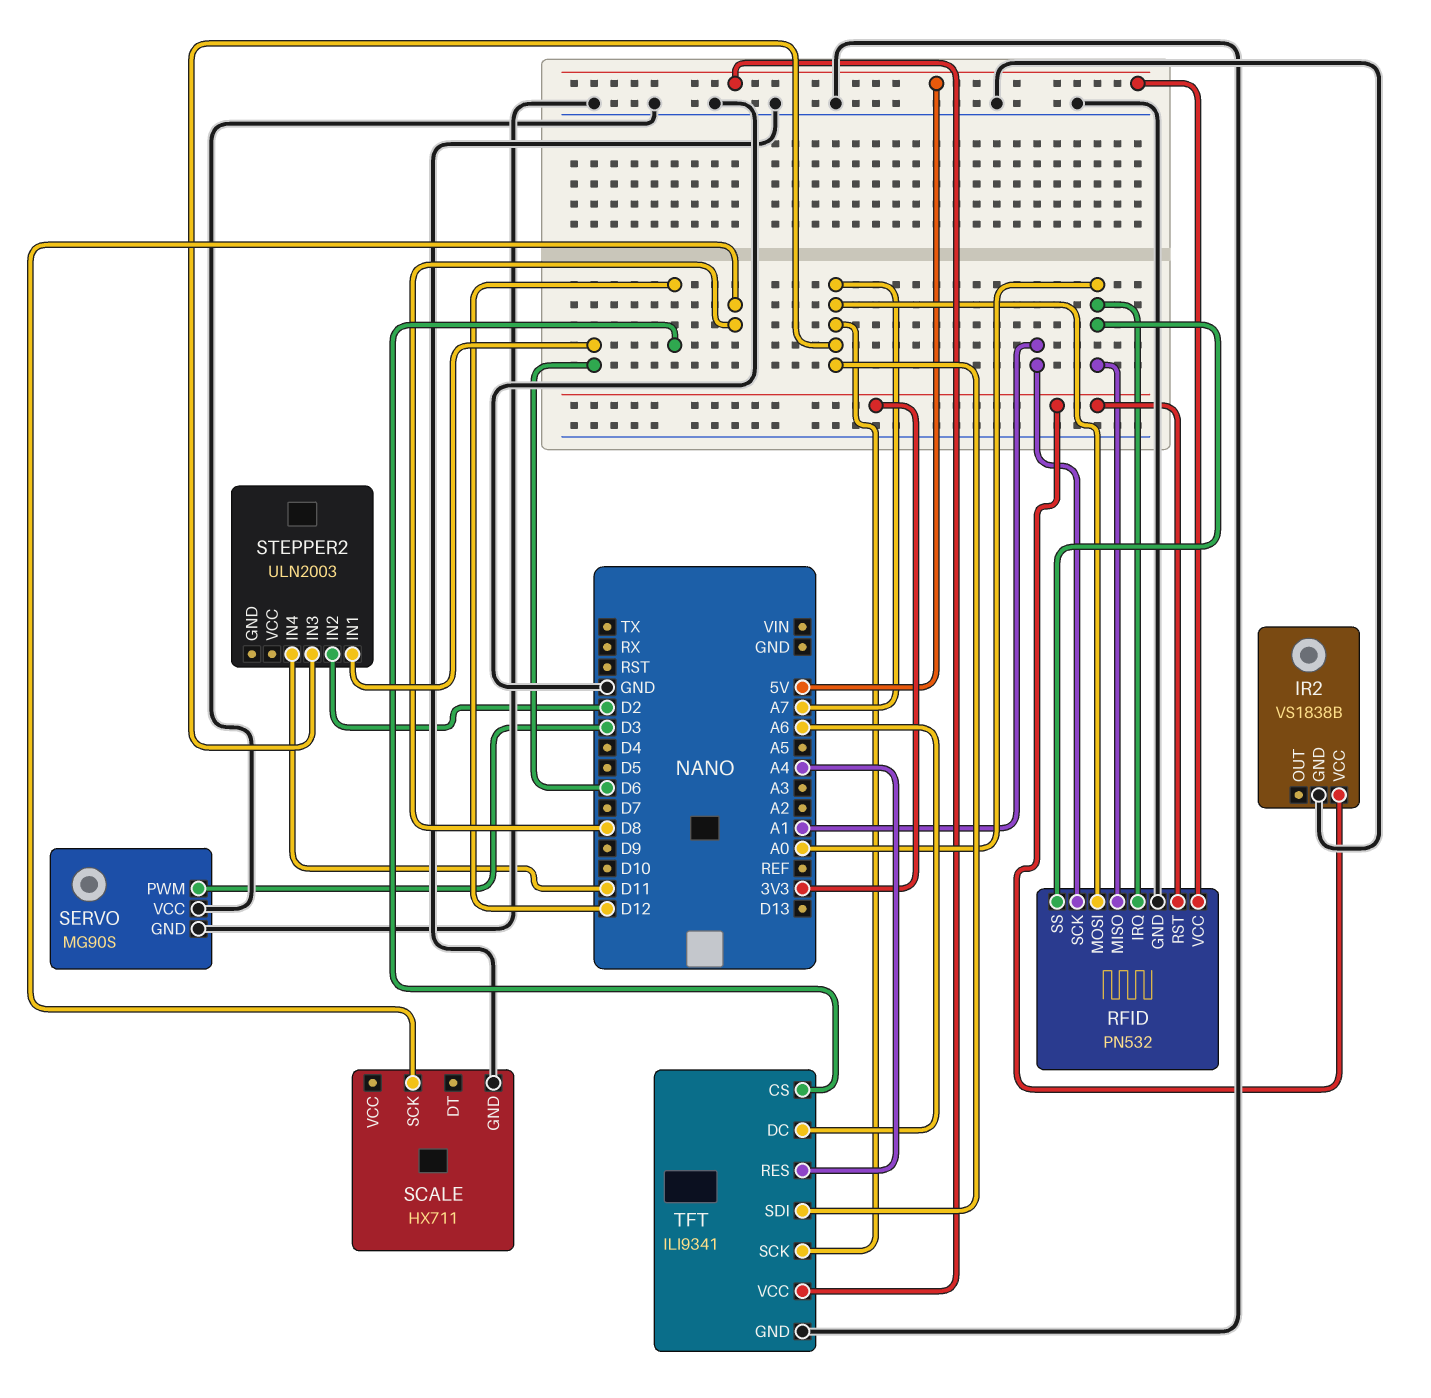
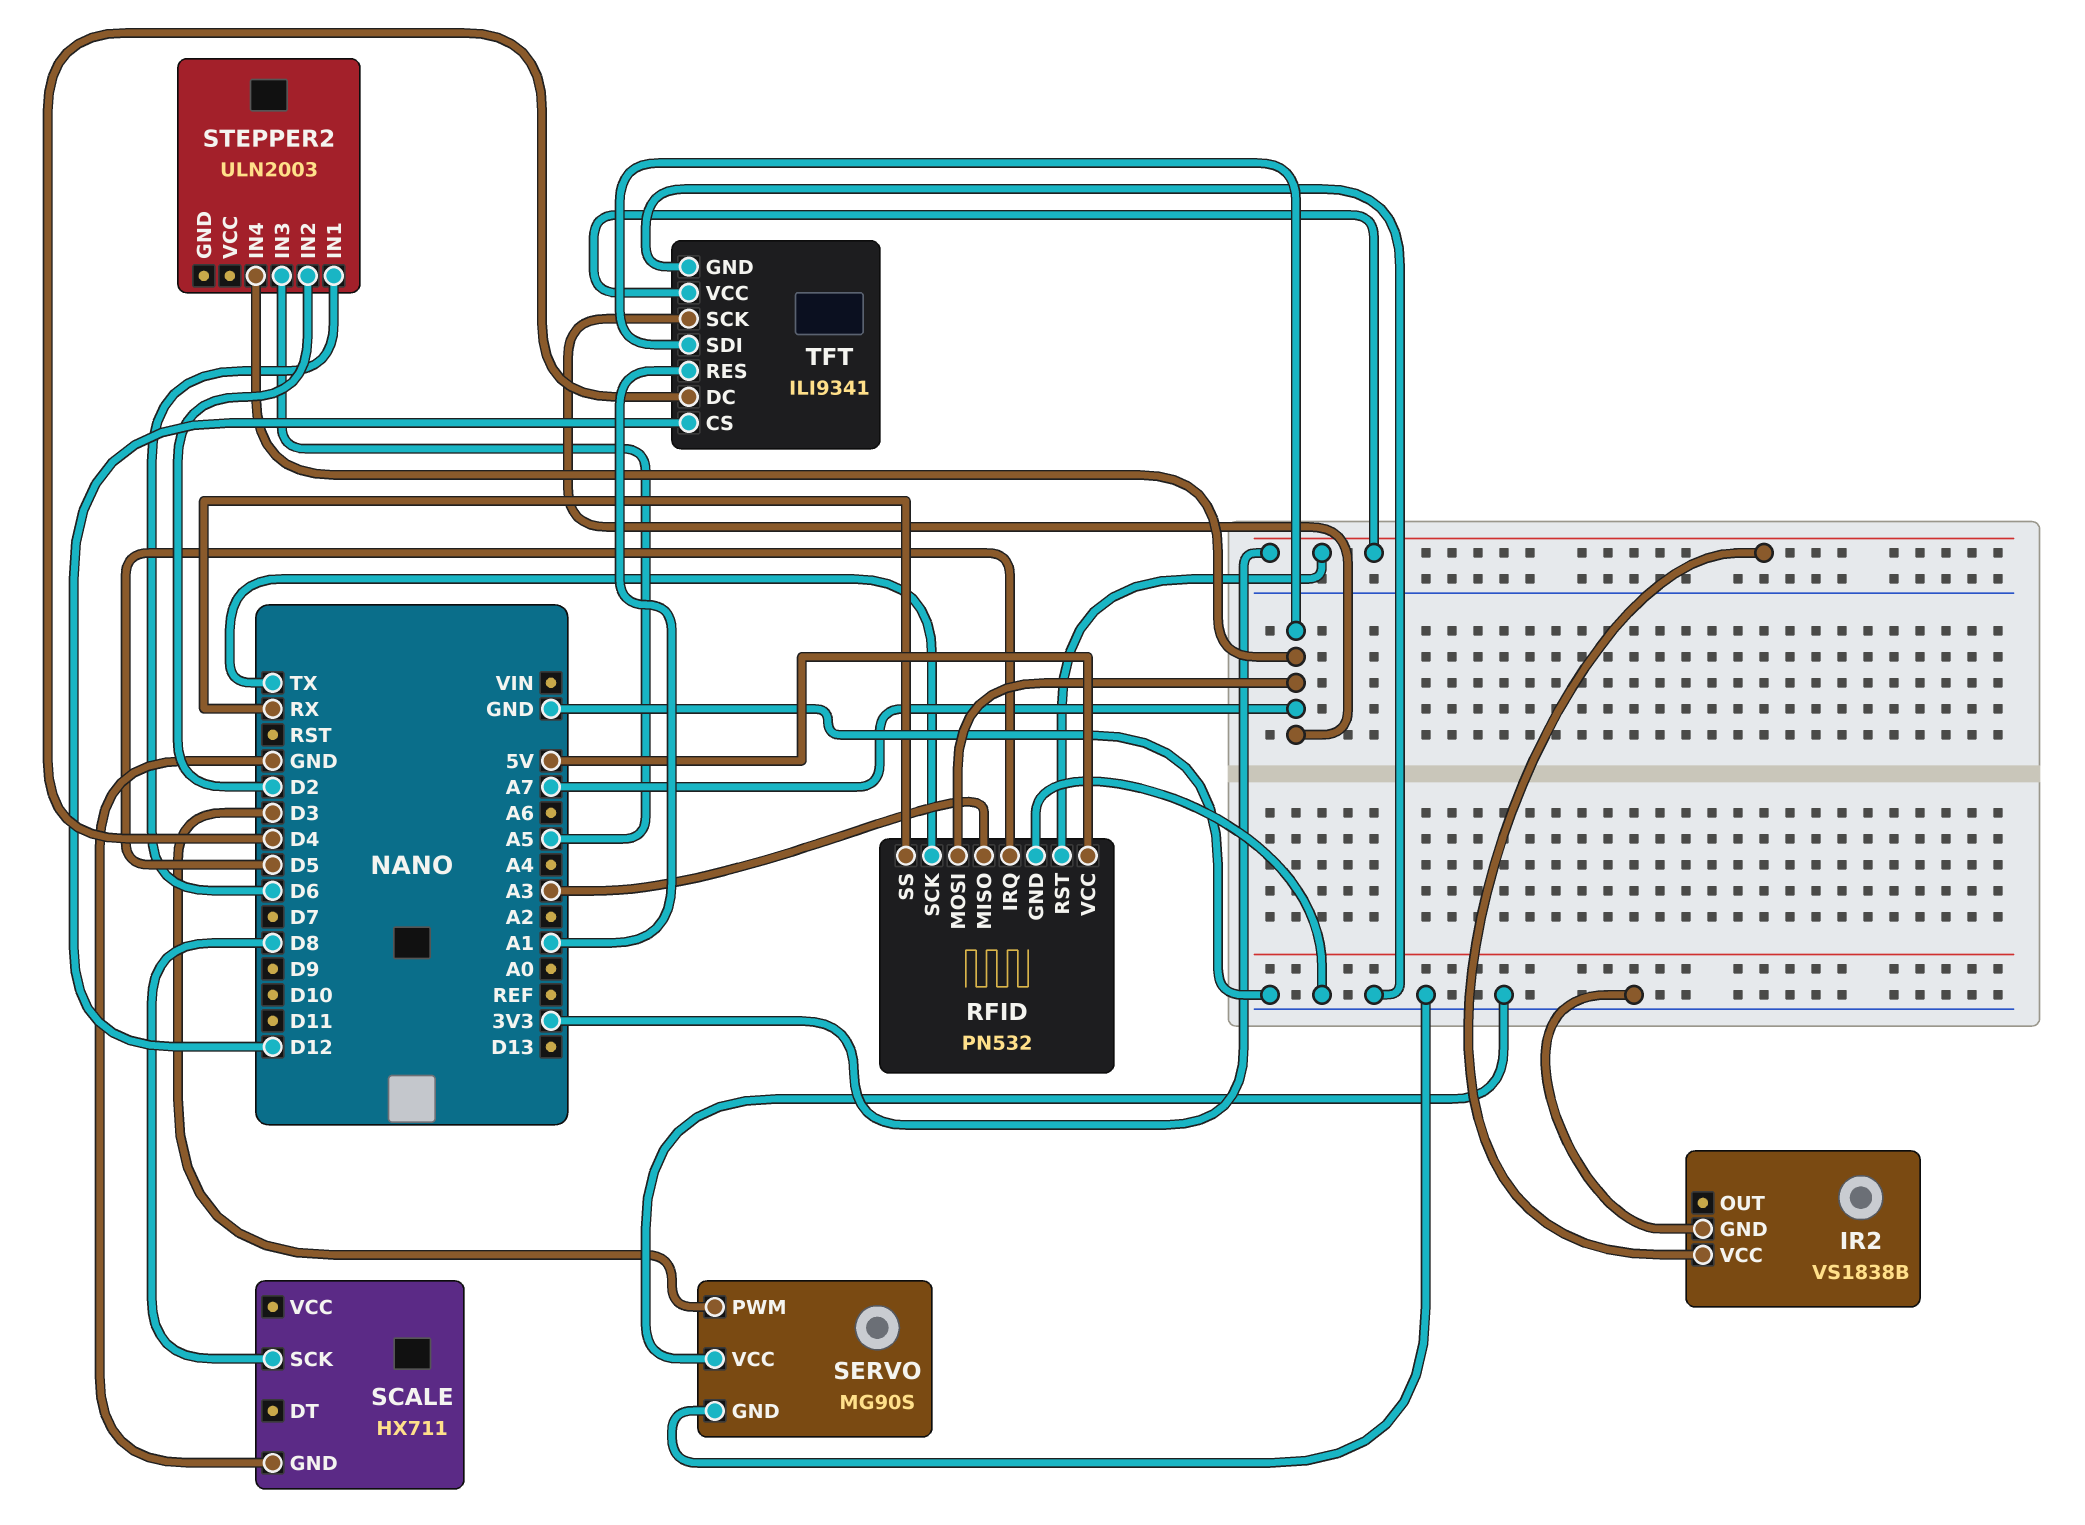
RFID pin IRQ: A0 -> D5
RFID pin MISO: A0 -> A3
RFID pin SCK: A1 -> TX
RFID pin SS: A0 -> RX
STEPPER2 pin IN3: A7 -> A5
STEPPER2 pin IN4: D11 -> A7
TFT pin DC: A6 -> D4
TFT pin RES: A4 -> A1
TFT pin VCC: 5V -> 3V3

